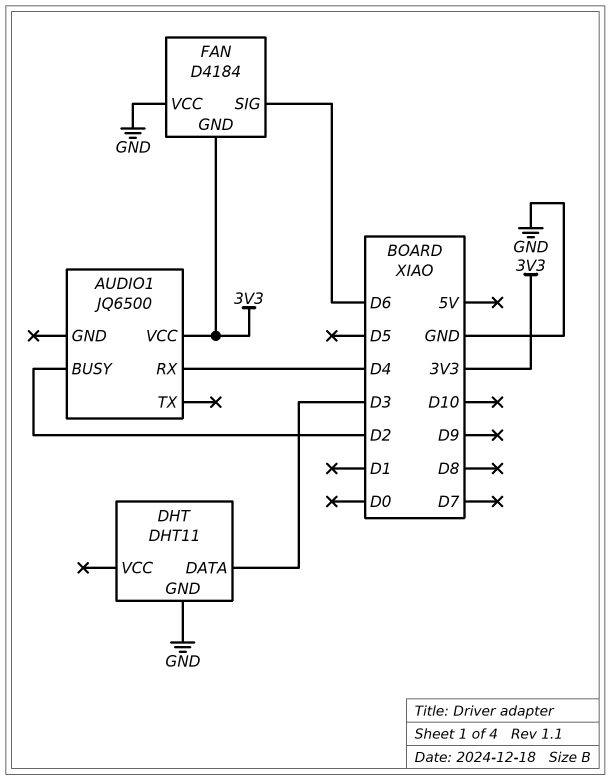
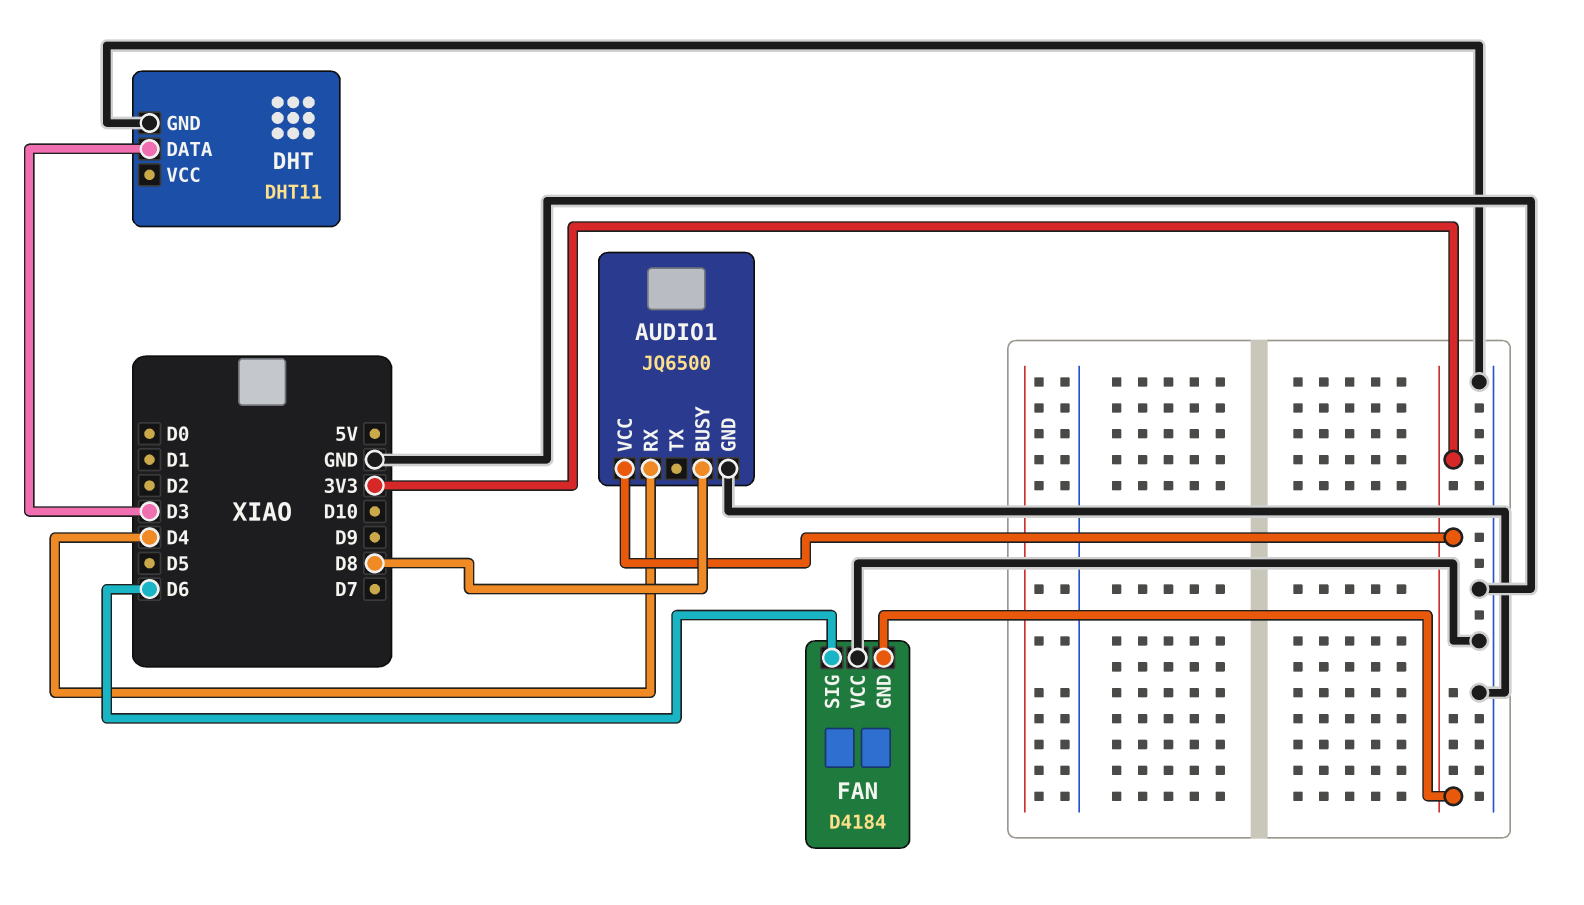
AUDIO1 pin BUSY: D2 -> D8
AUDIO1 pin GND: none -> GND

